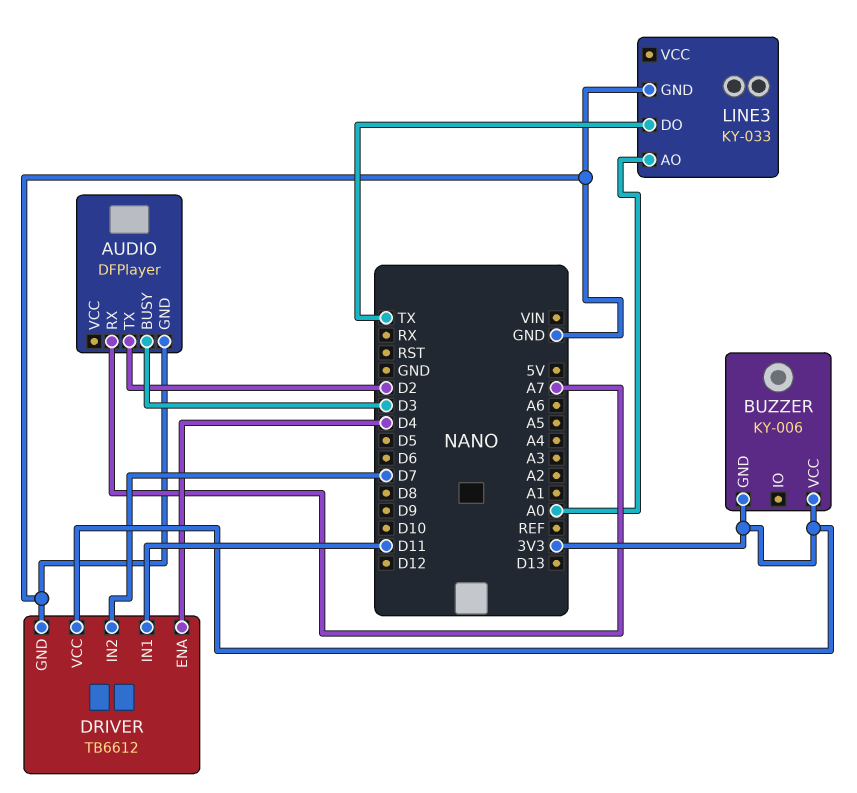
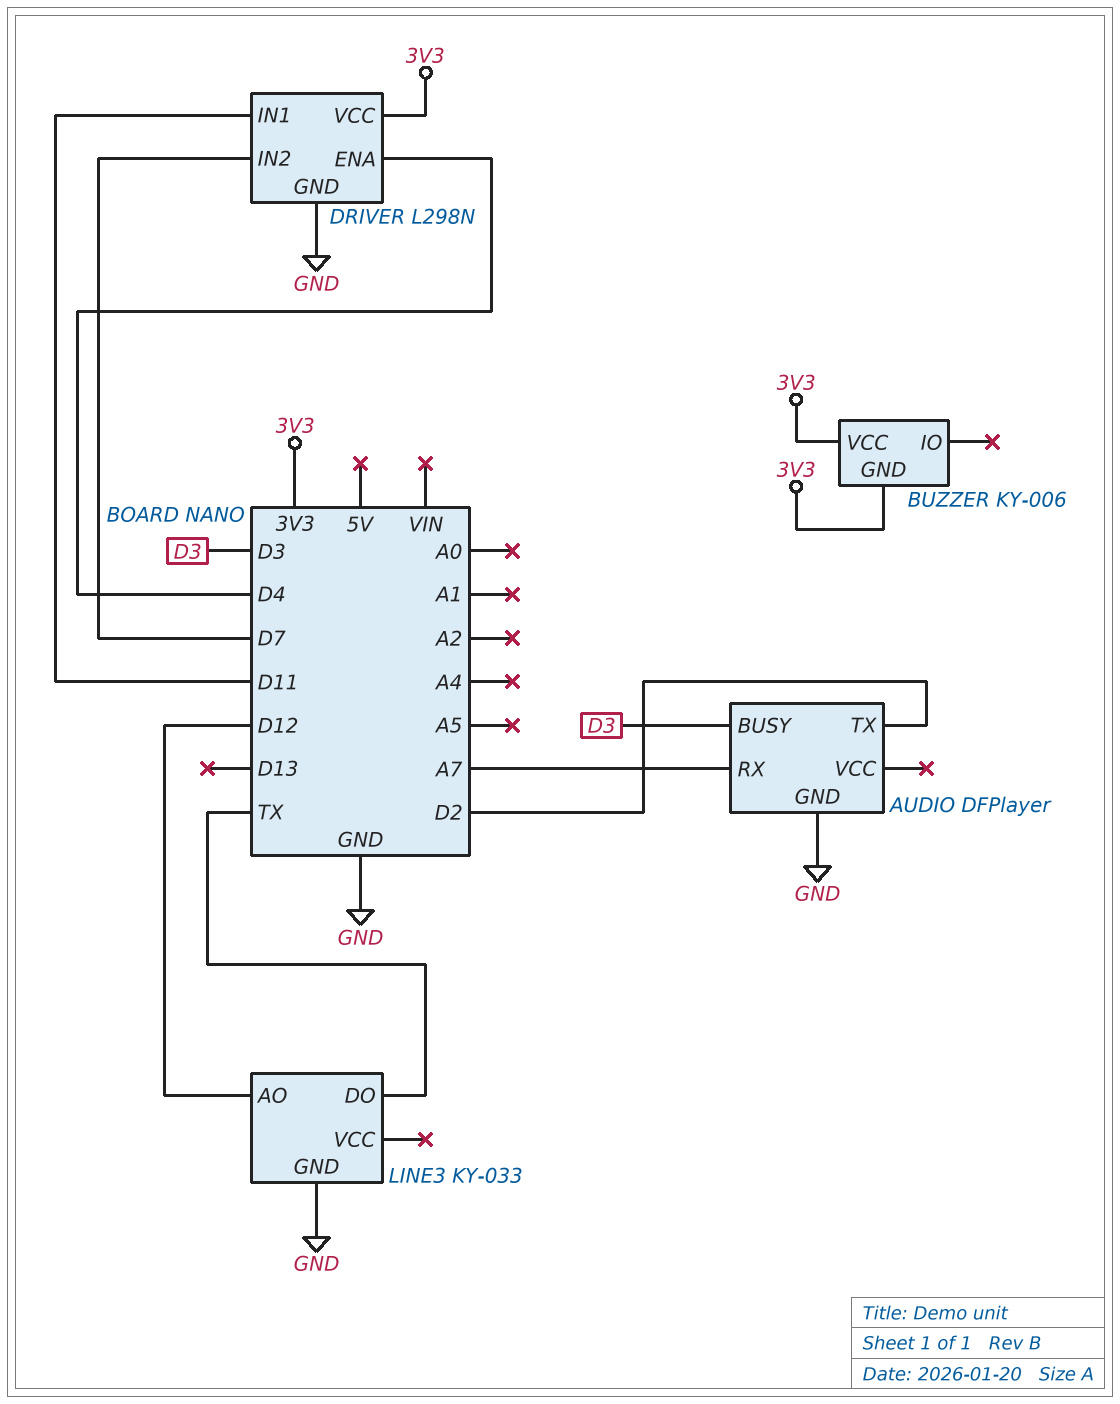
DRIVER: TB6612 -> L298N
LINE3 pin AO: A0 -> D12

